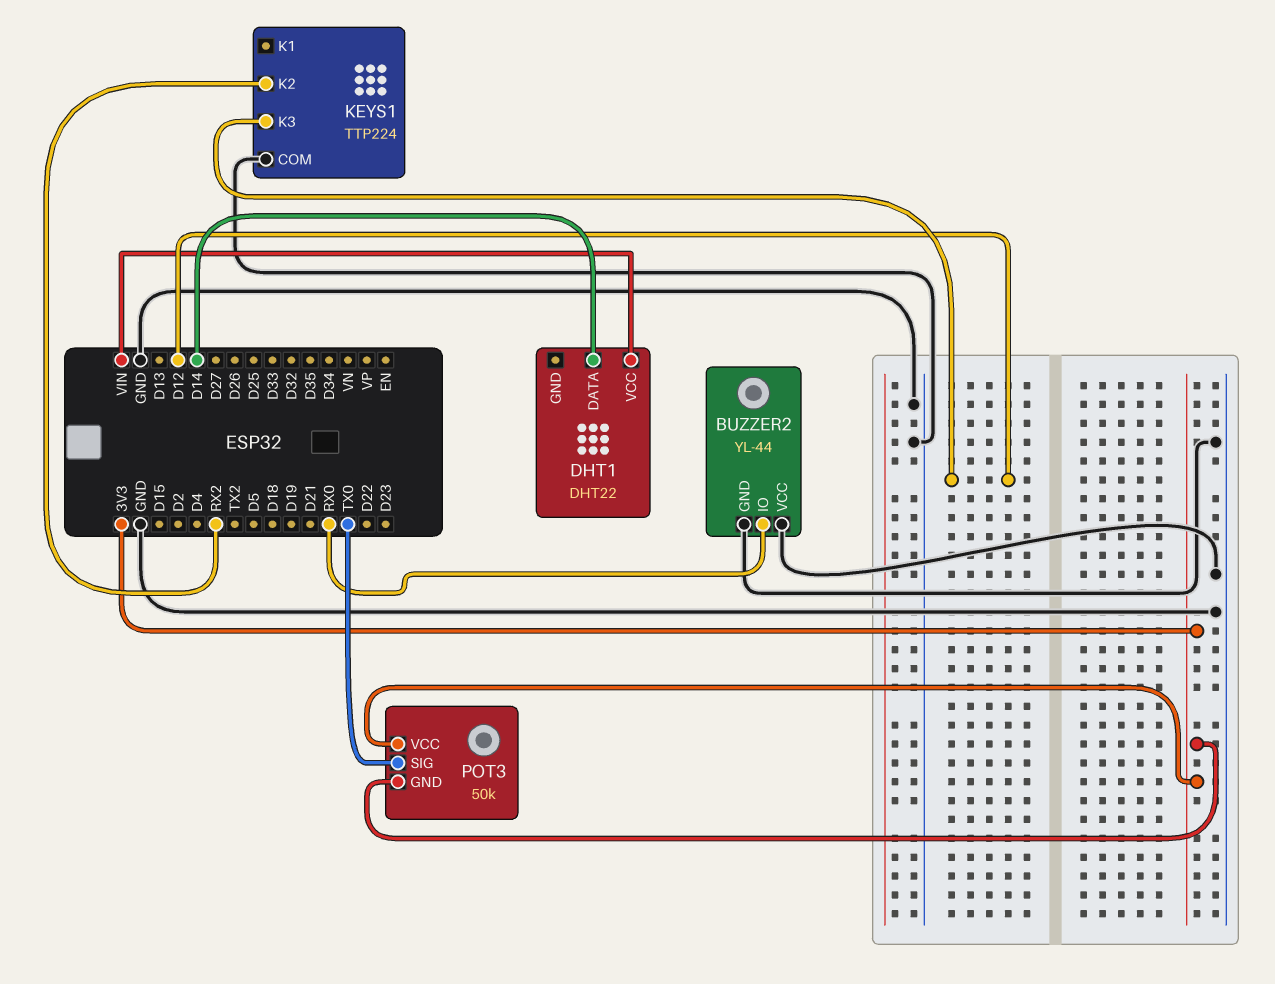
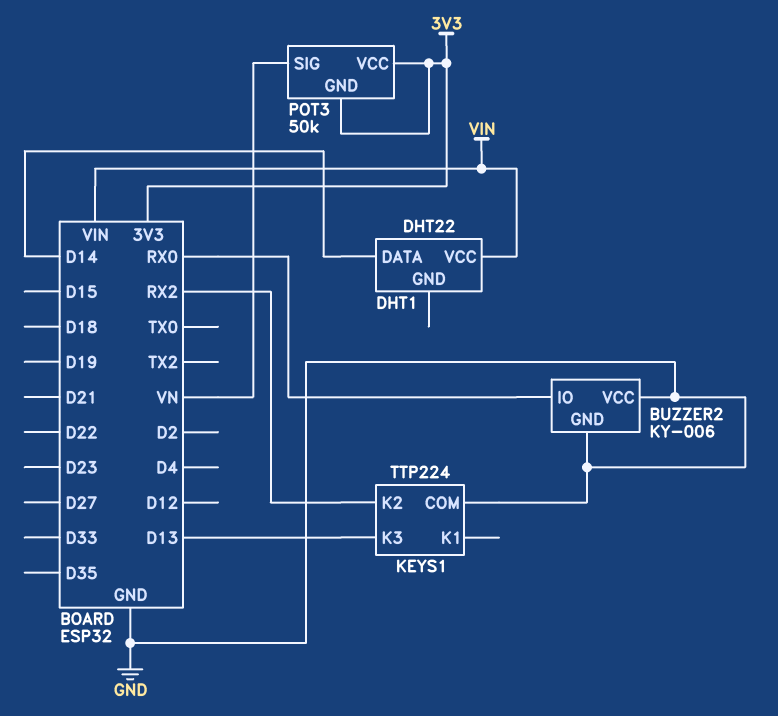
BUZZER2: YL-44 -> KY-006
KEYS1 pin K3: D12 -> D13
POT3 pin SIG: TX0 -> VN

